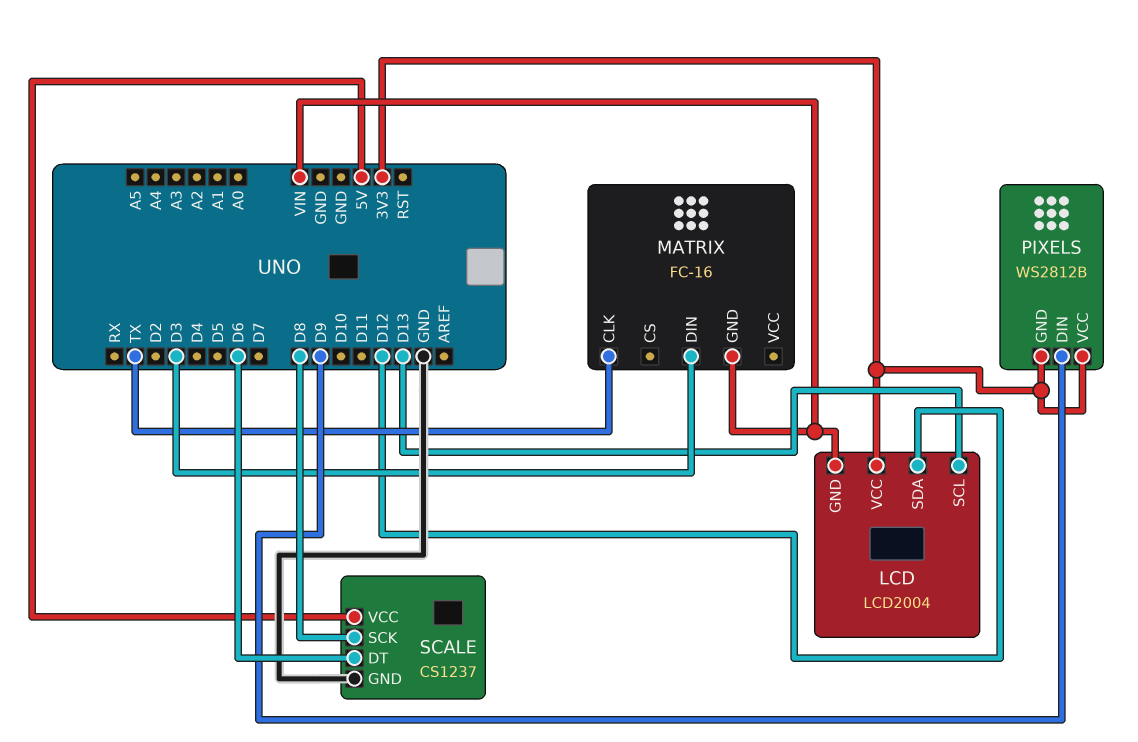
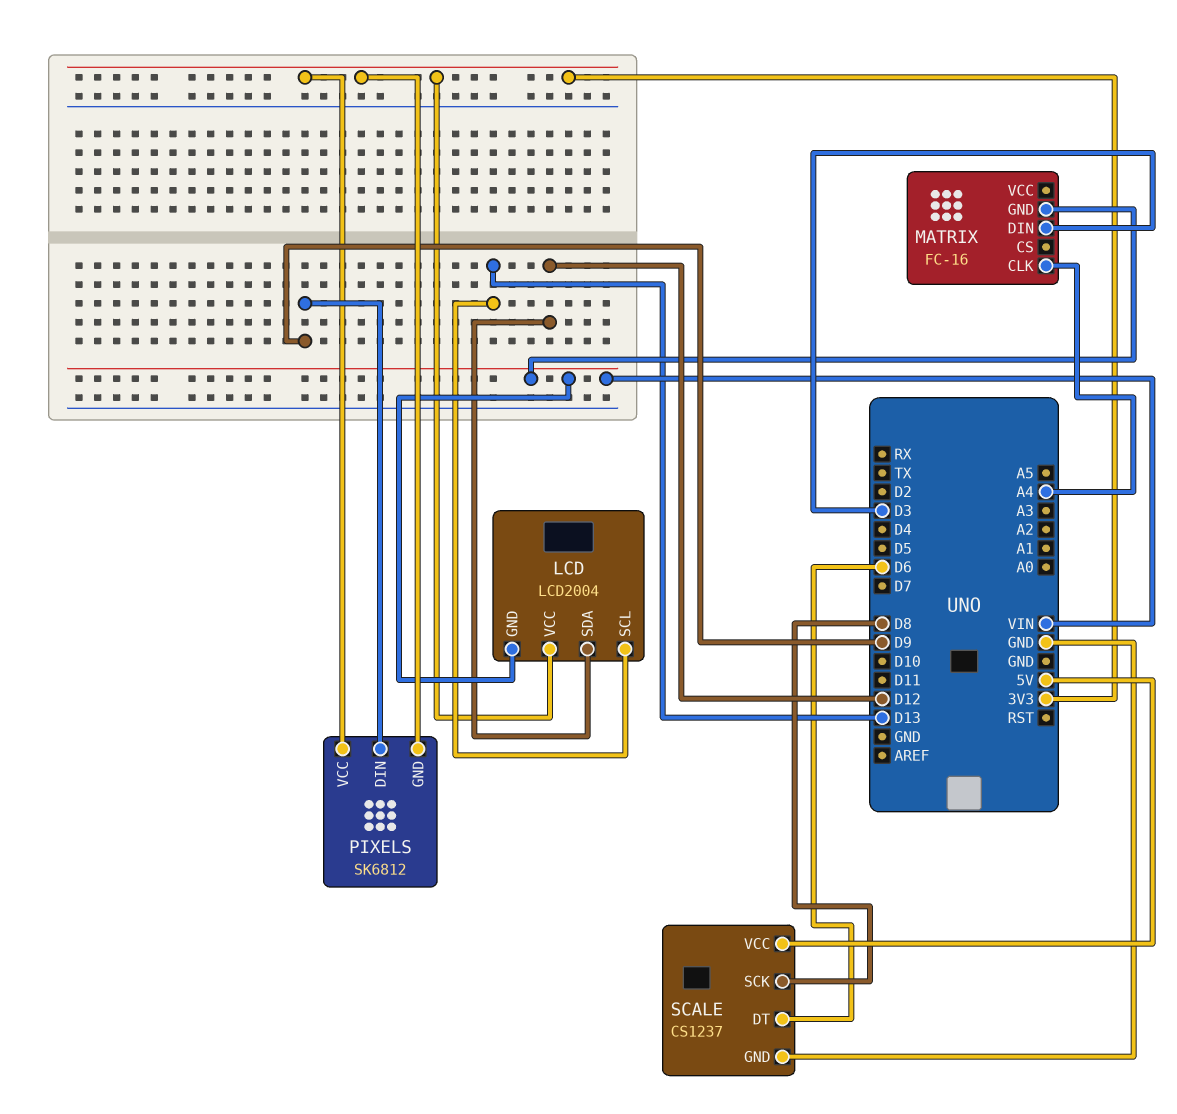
MATRIX pin CLK: TX -> A4
PIXELS: WS2812B -> SK6812

